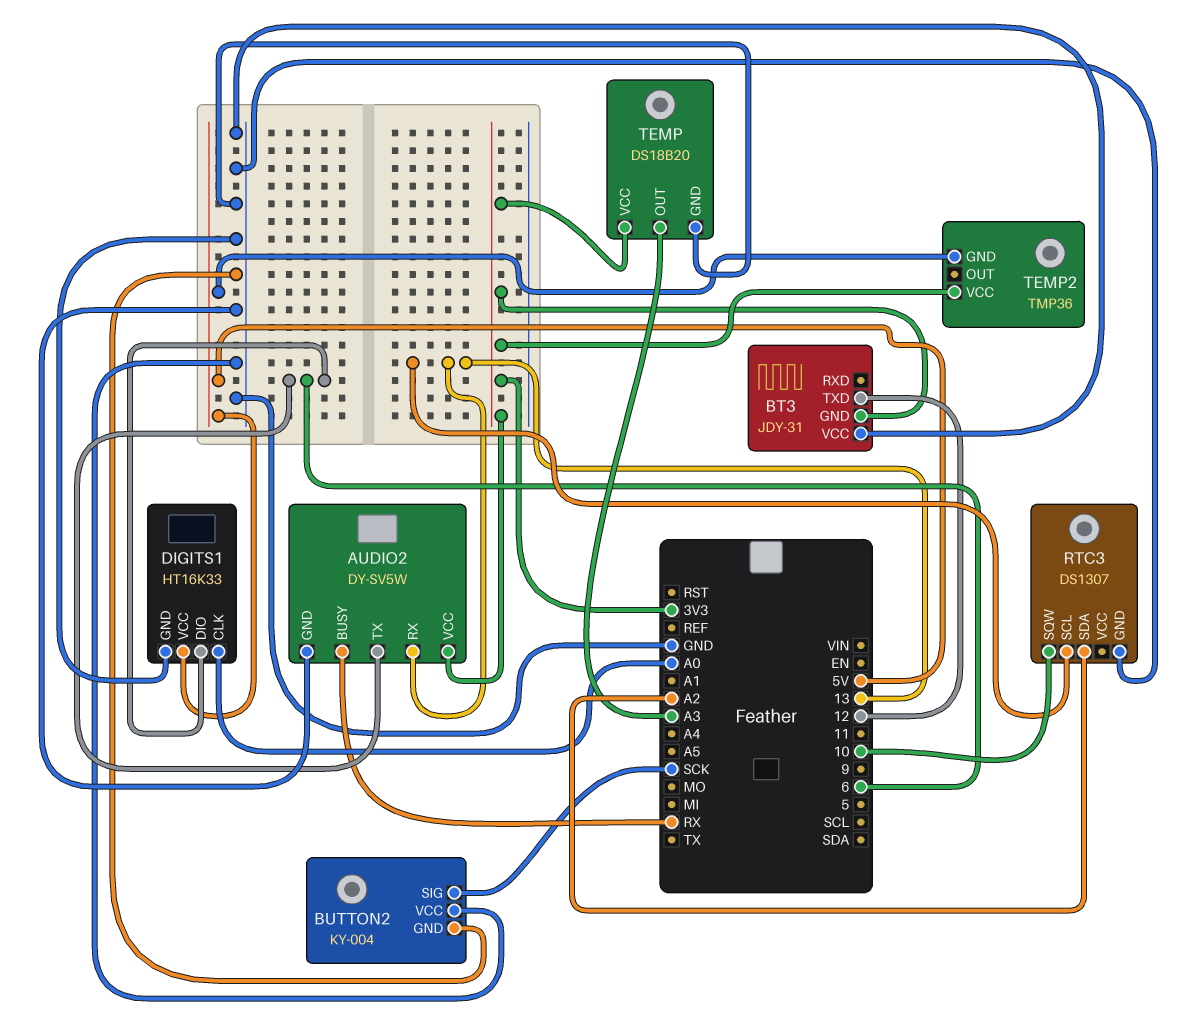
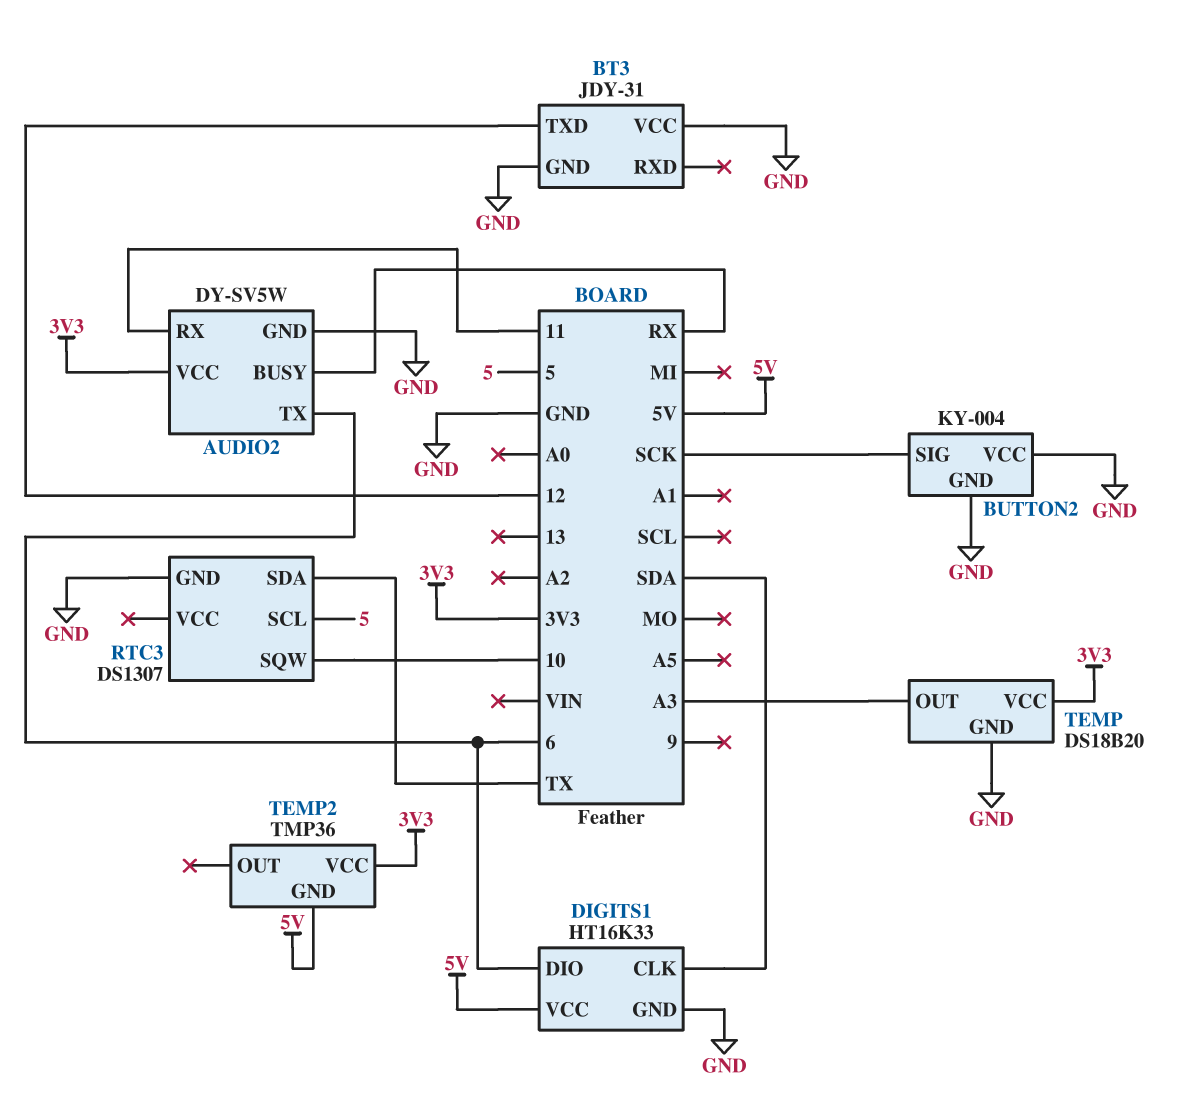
AUDIO2 pin RX: 13 -> 11
BT3 pin GND: 3V3 -> GND
DIGITS1 pin CLK: A0 -> SDA
RTC3 pin SCL: 13 -> 5
RTC3 pin SDA: A2 -> TX

